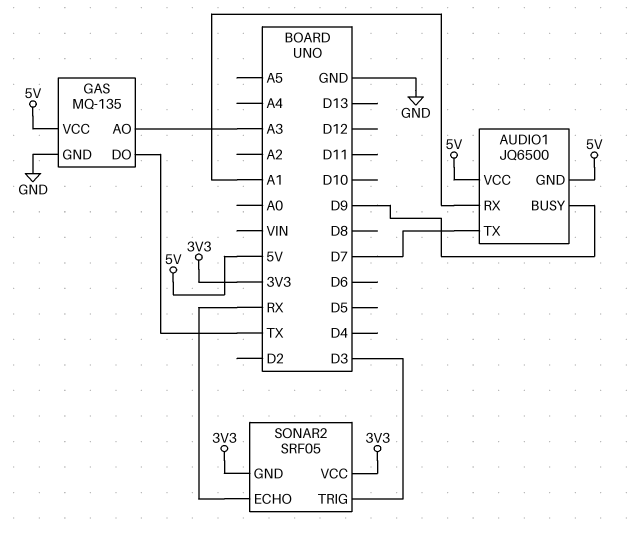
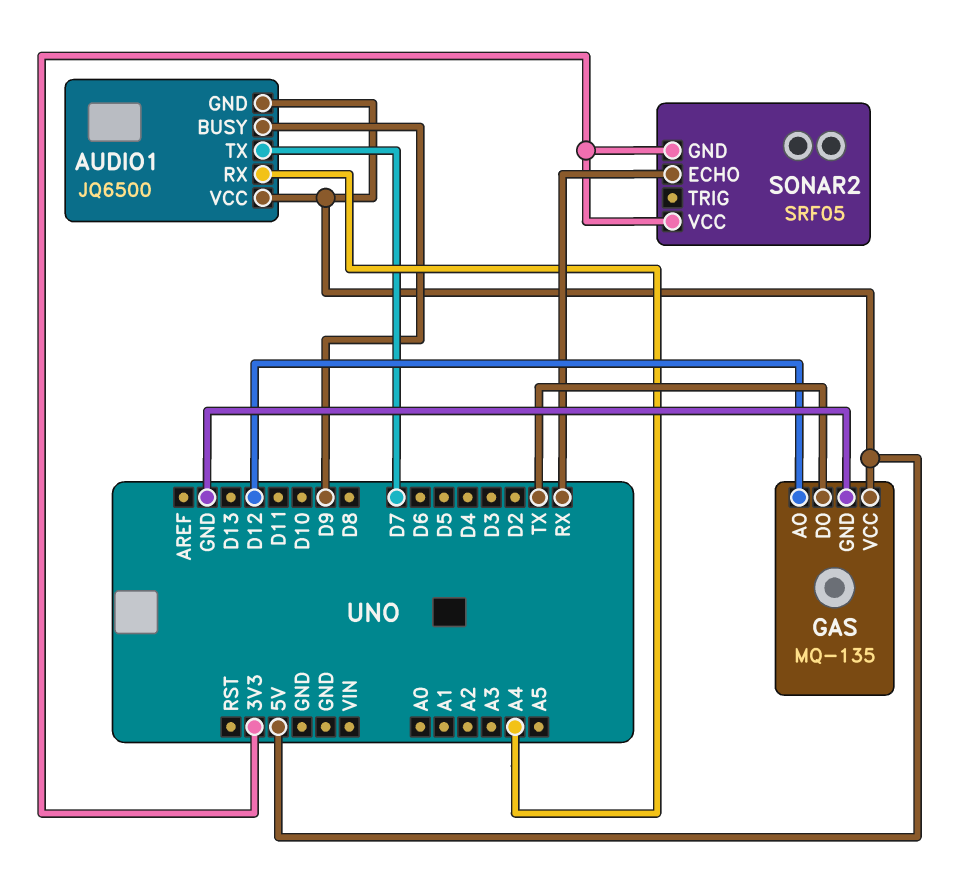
AUDIO1 pin RX: A1 -> A4
GAS pin AO: A3 -> D12
SONAR2 pin TRIG: D3 -> none

